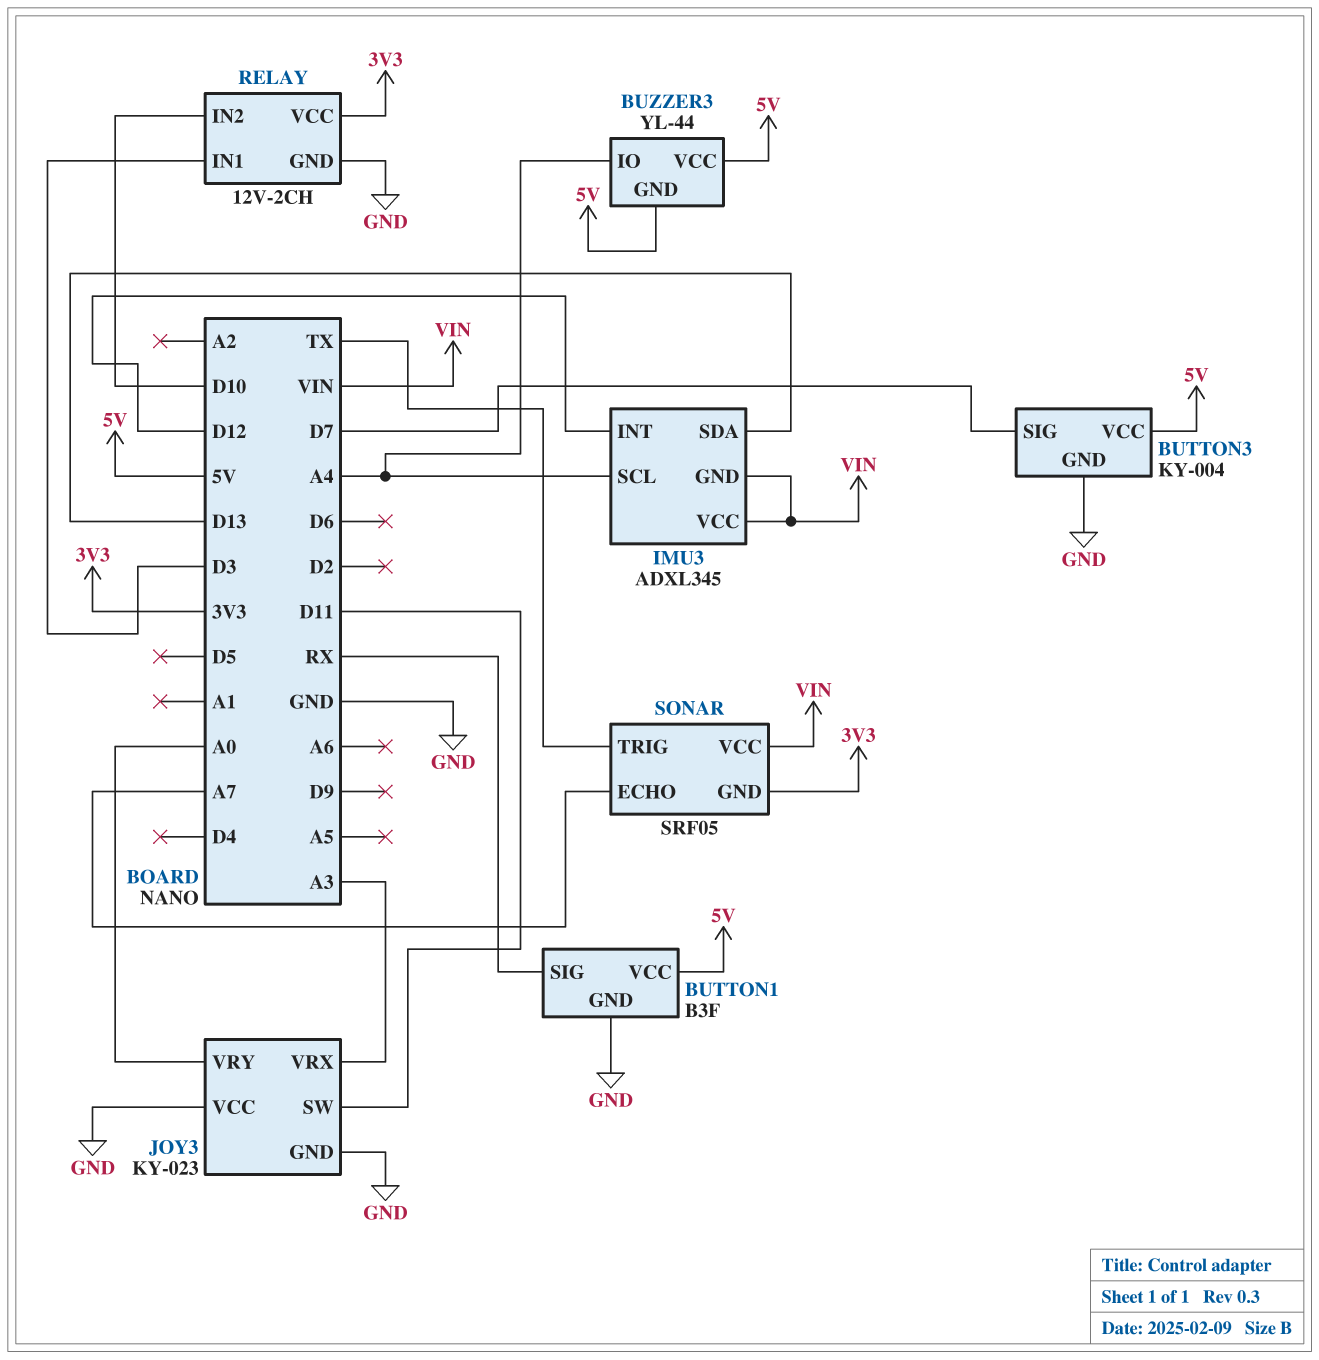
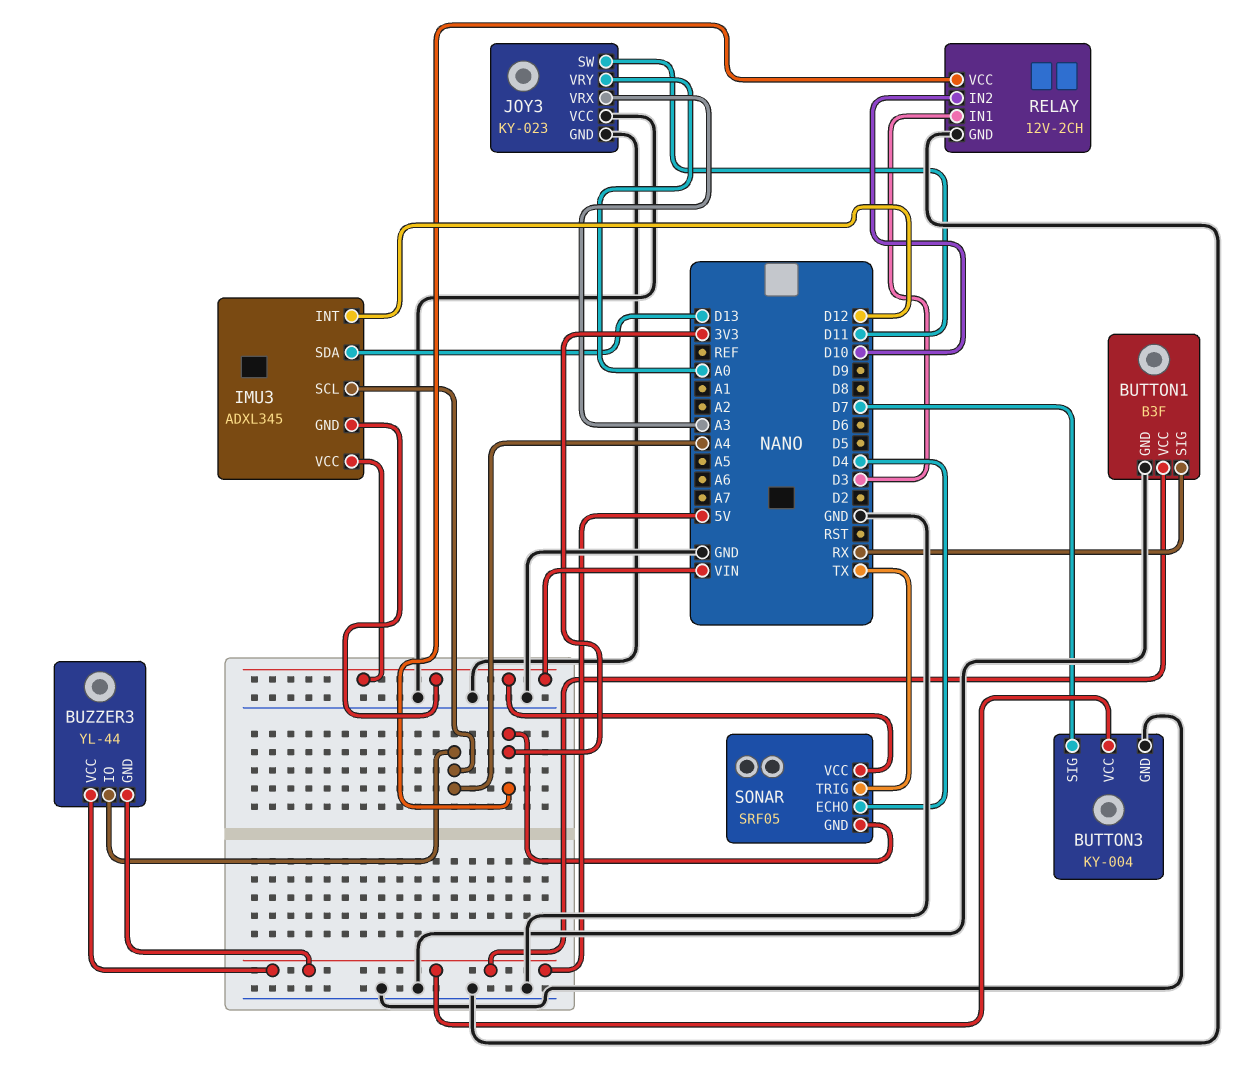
SONAR pin ECHO: A7 -> D4

